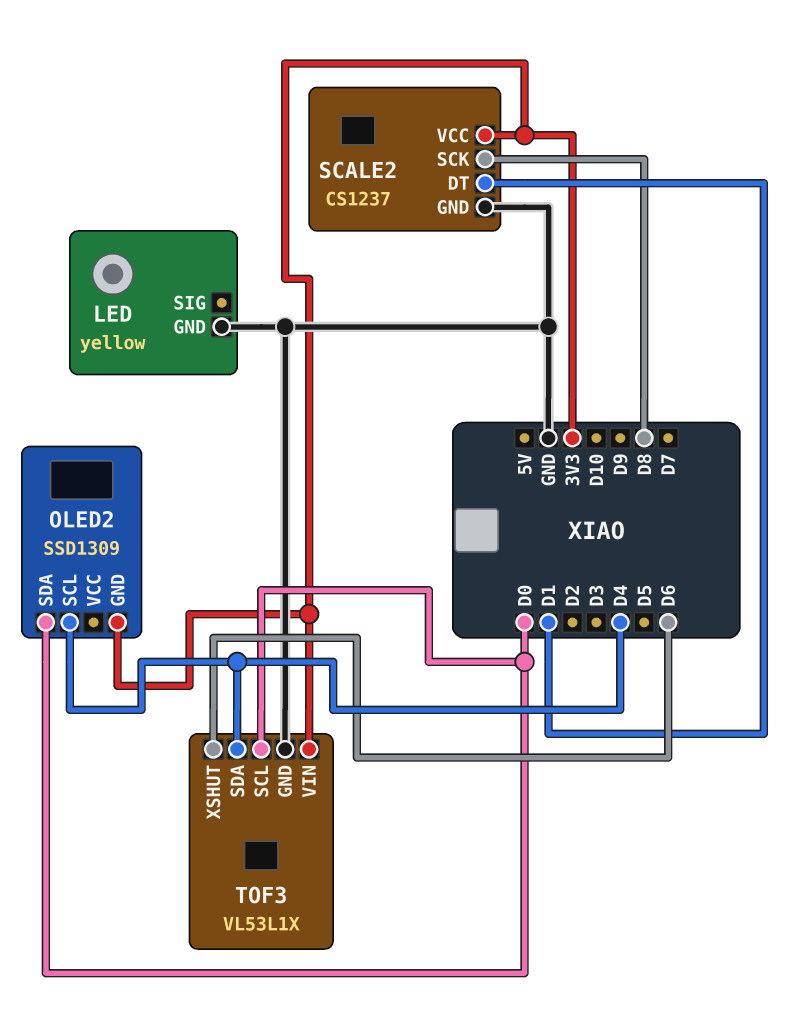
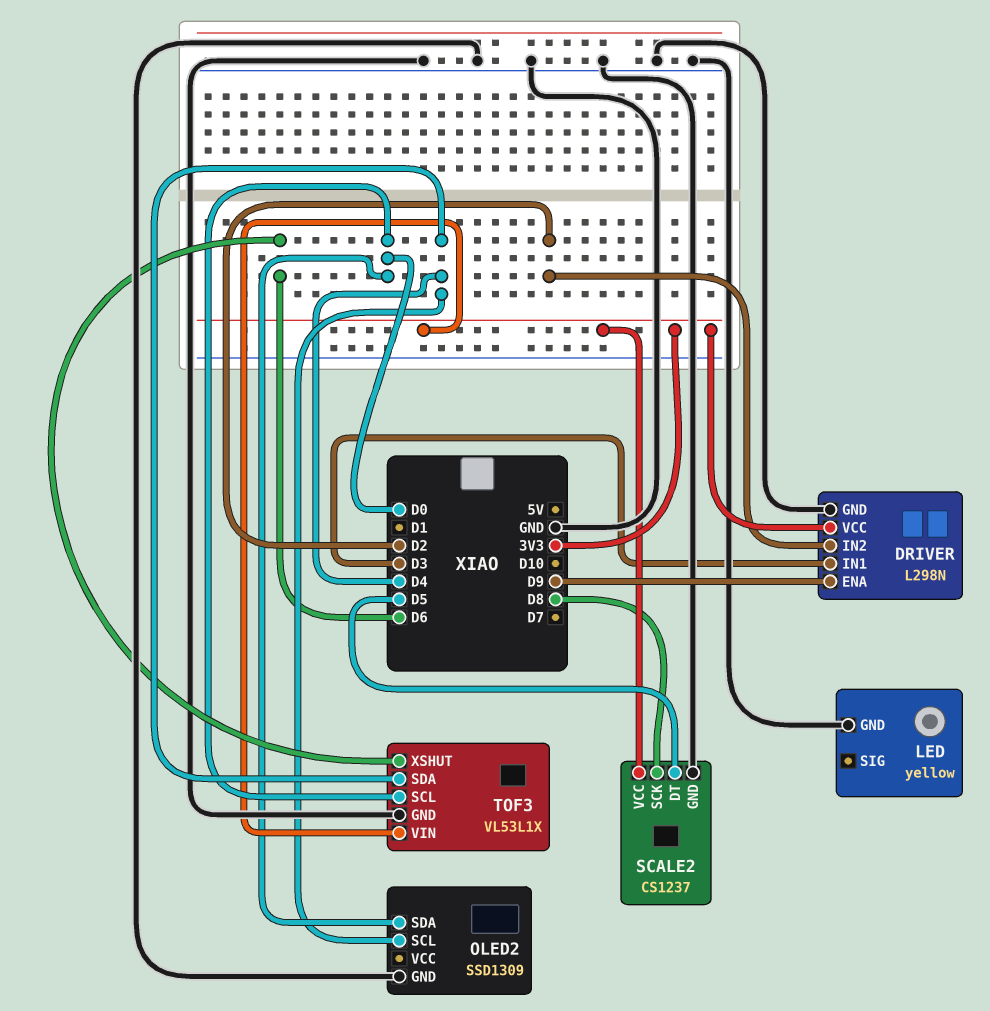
DRIVER: none -> L298N
DRIVER pin ENA: none -> D9
DRIVER pin GND: none -> GND
DRIVER pin IN1: none -> D3
DRIVER pin IN2: none -> D2
DRIVER pin VCC: none -> 3V3
OLED2 pin GND: 3V3 -> GND
SCALE2 pin DT: D1 -> D5

